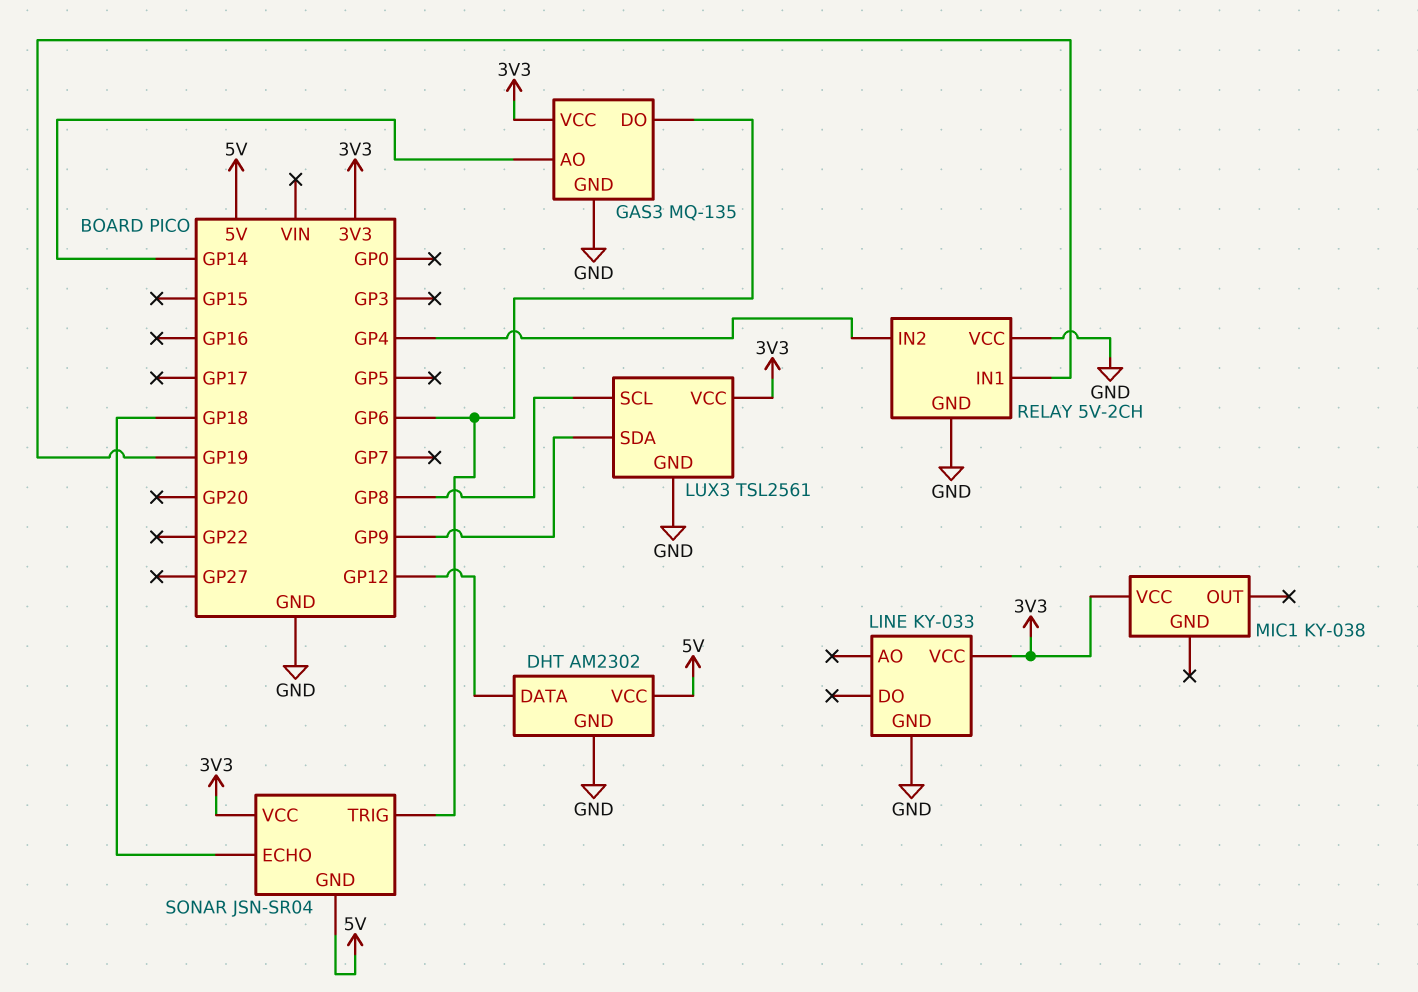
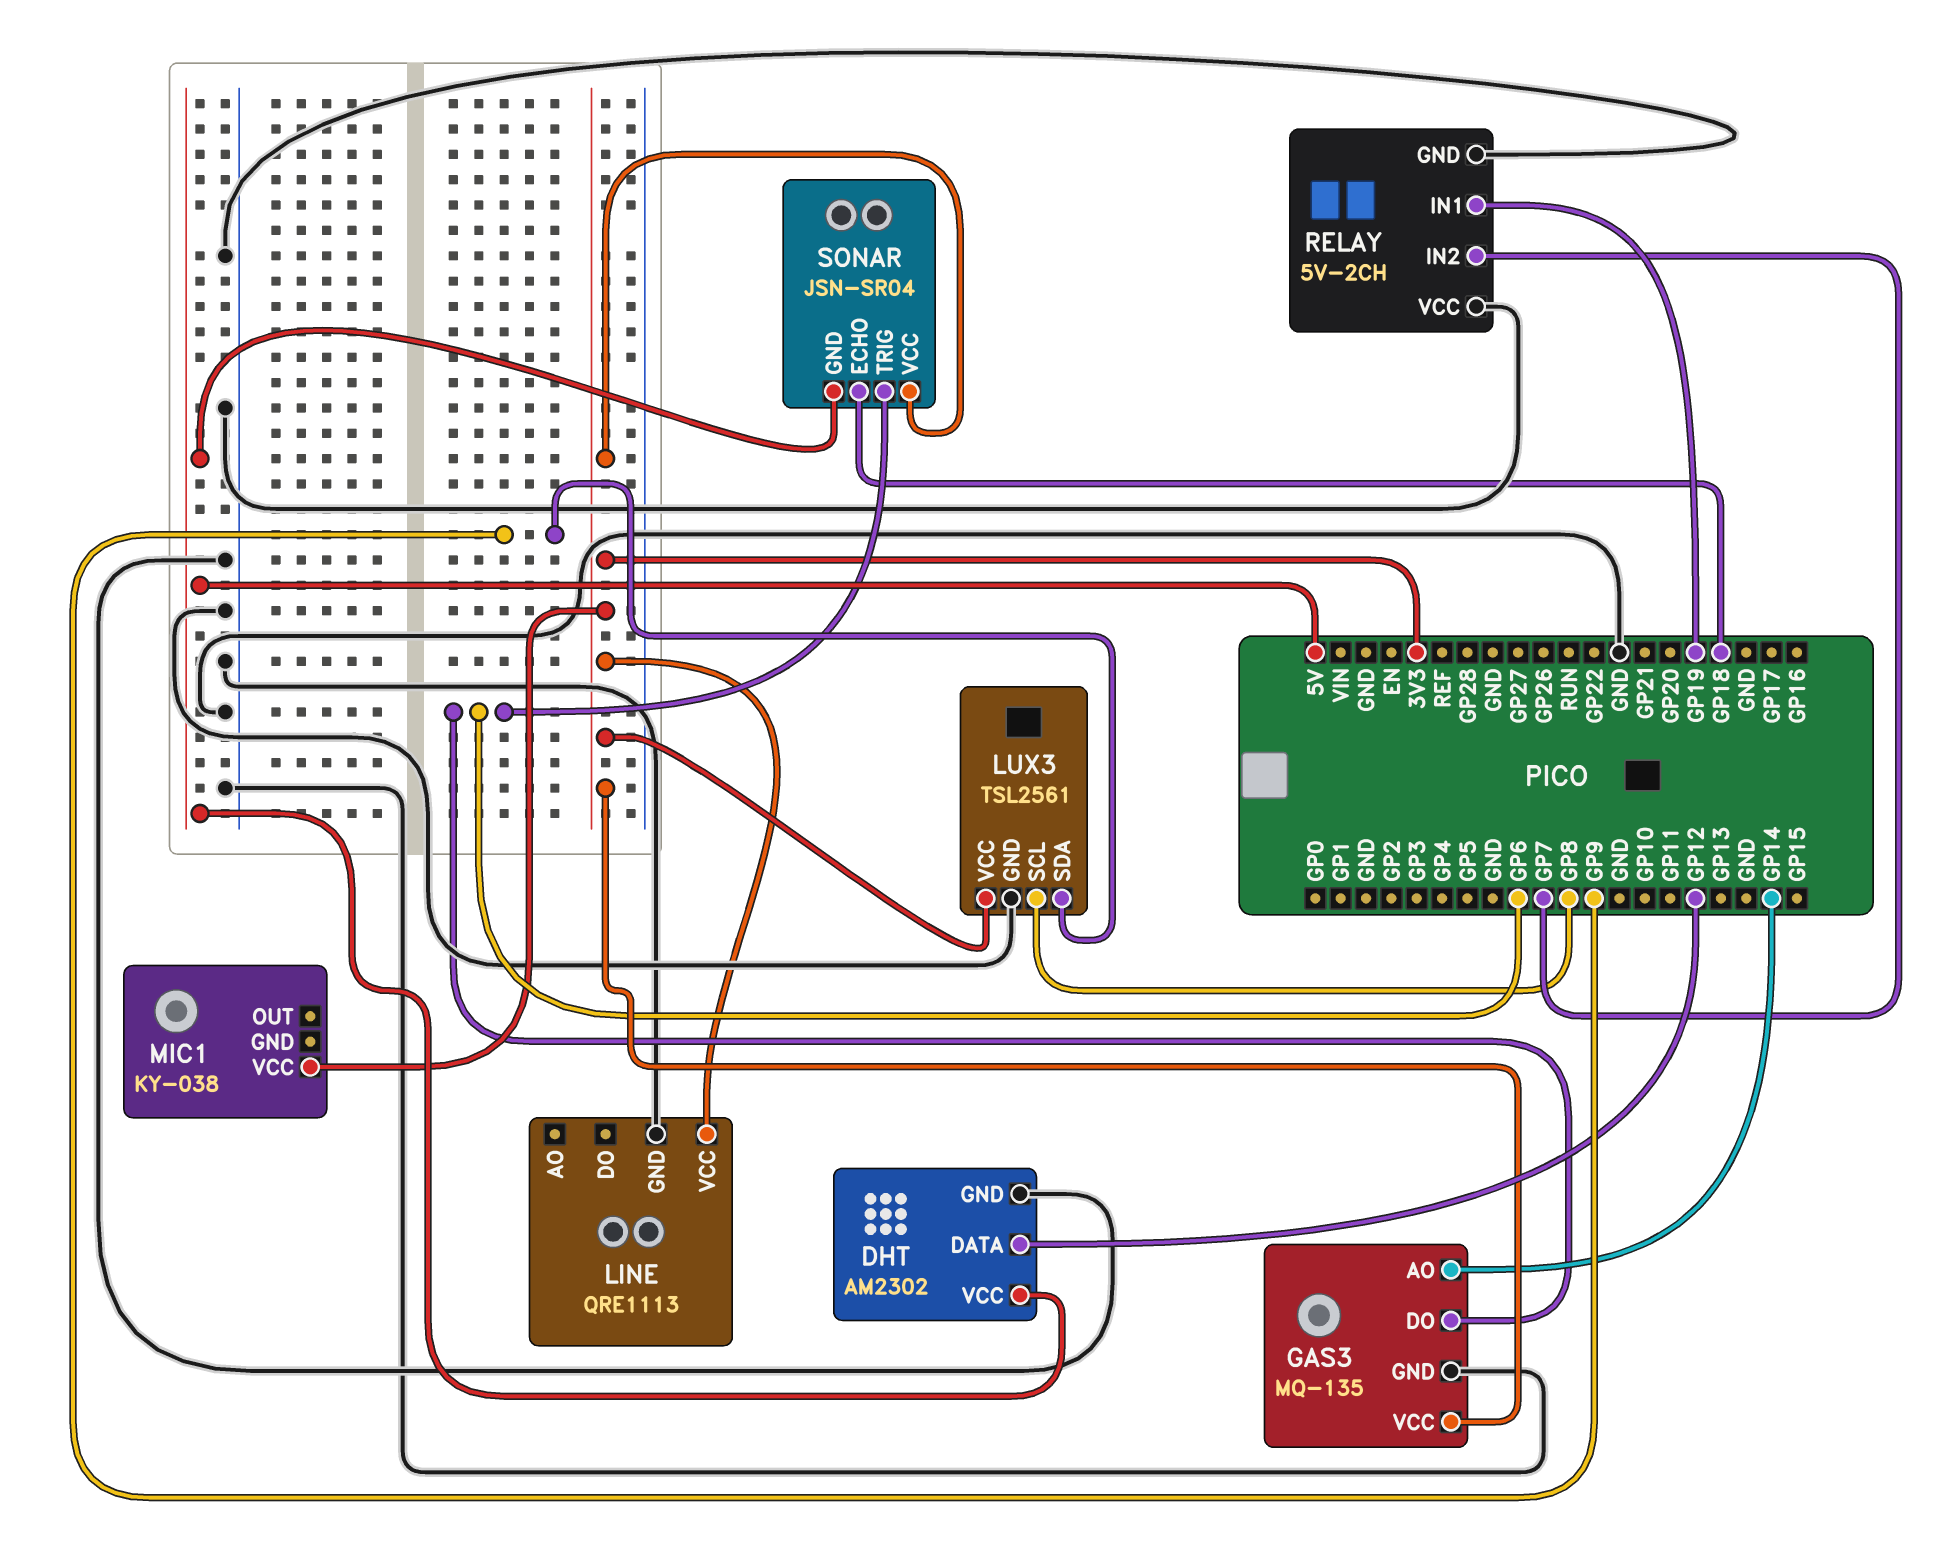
LINE: KY-033 -> QRE1113
RELAY pin IN2: GP4 -> GP7

